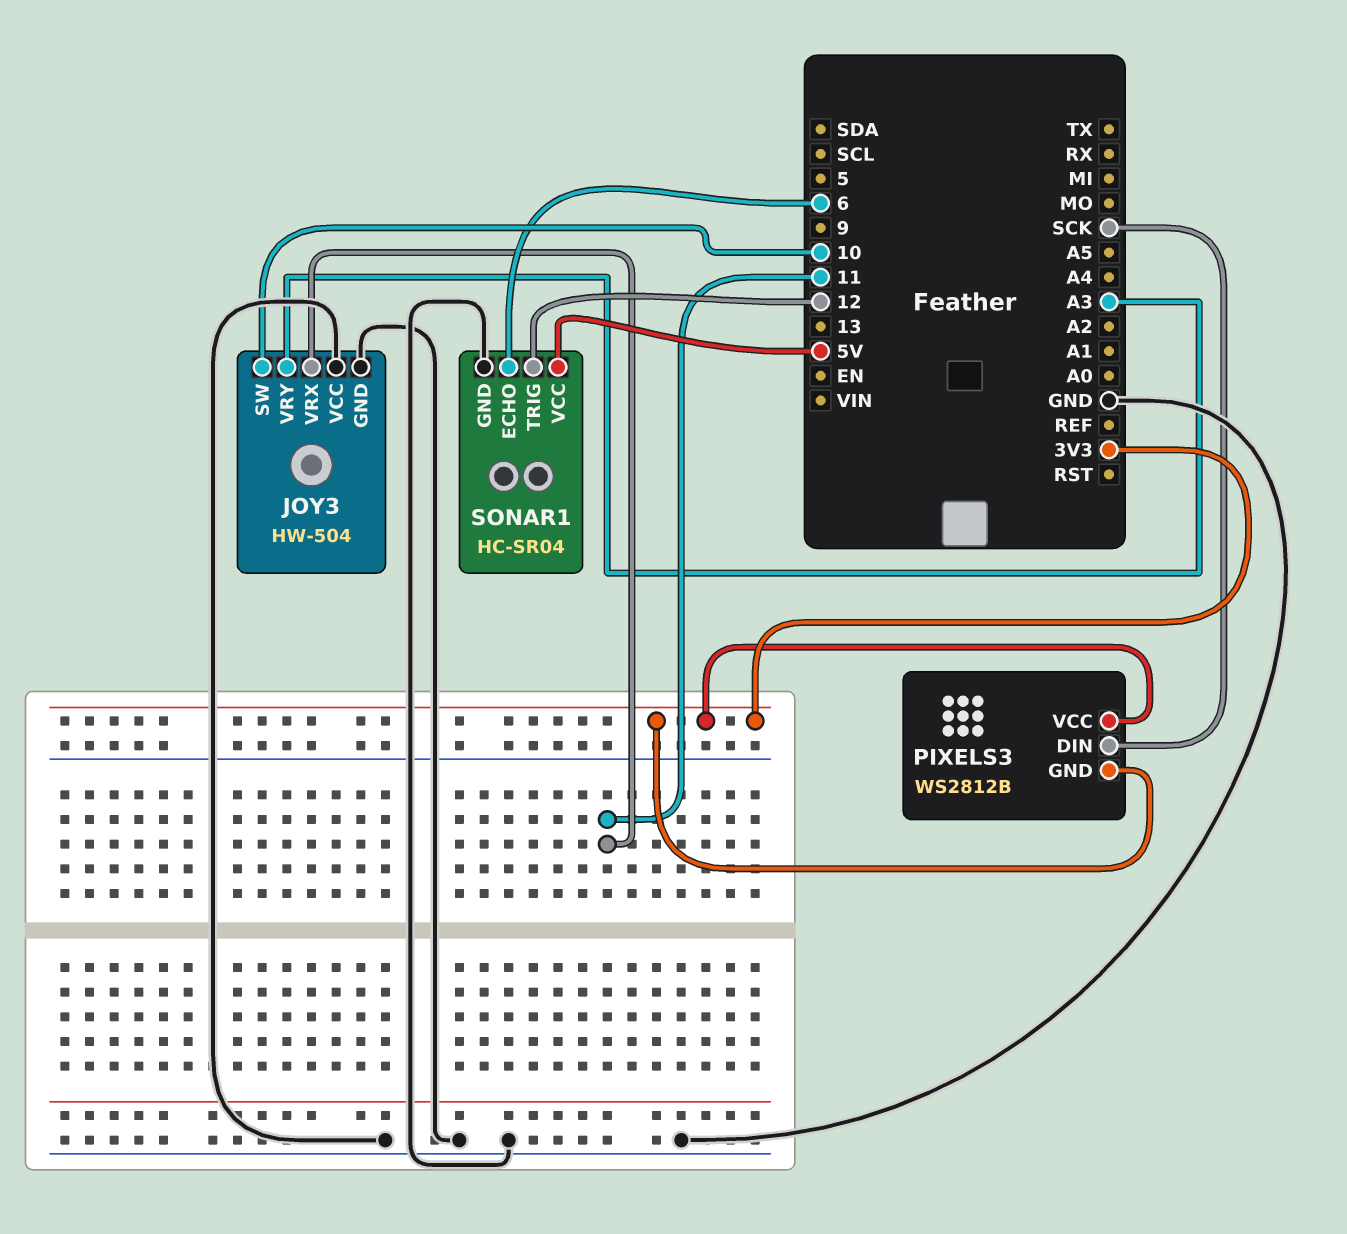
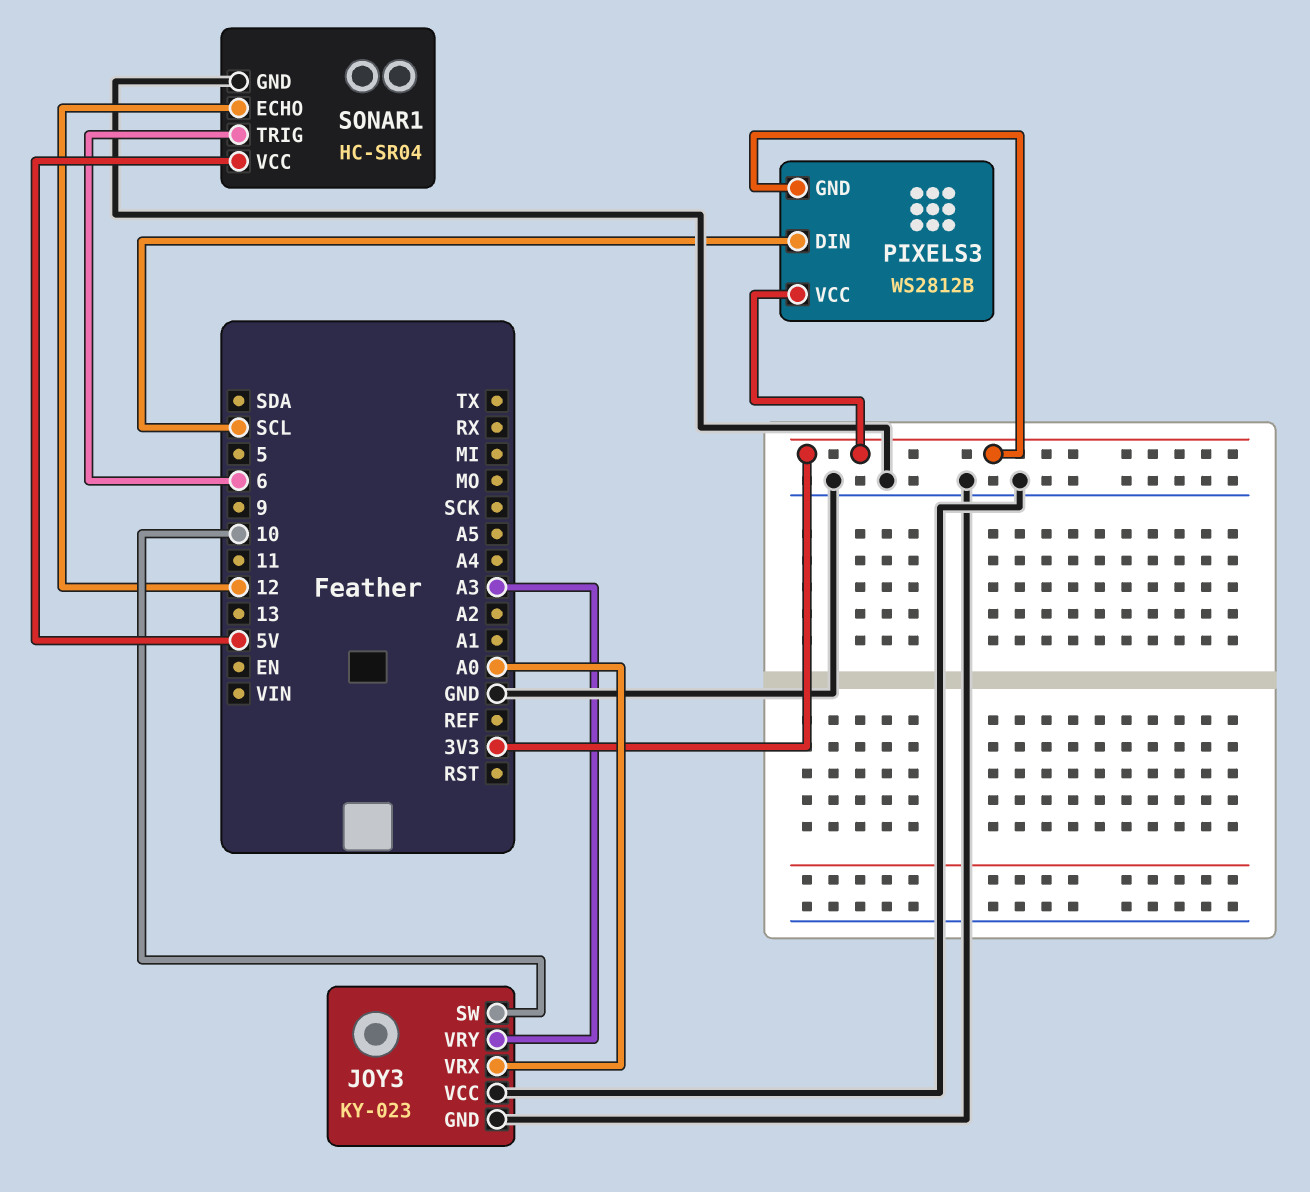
JOY3: HW-504 -> KY-023
JOY3 pin VRX: 11 -> A0
PIXELS3 pin DIN: SCK -> SCL
SONAR1 pin ECHO: 6 -> 12
SONAR1 pin TRIG: 12 -> 6

